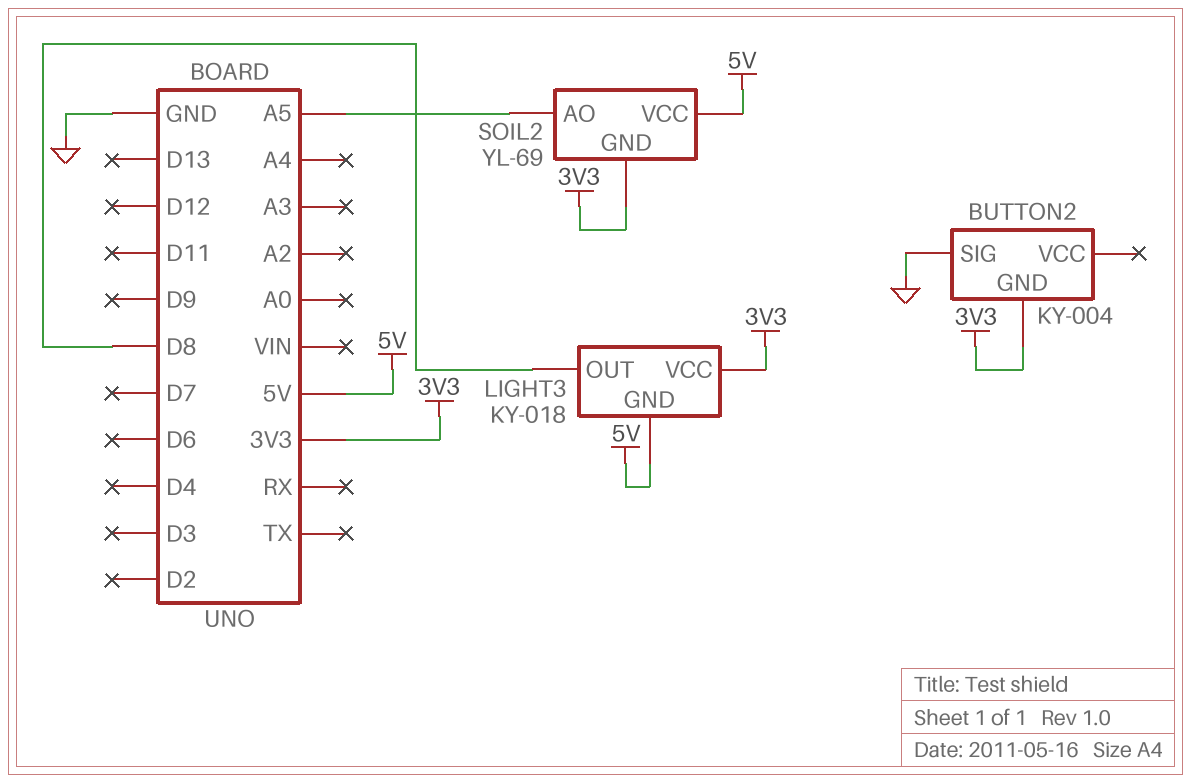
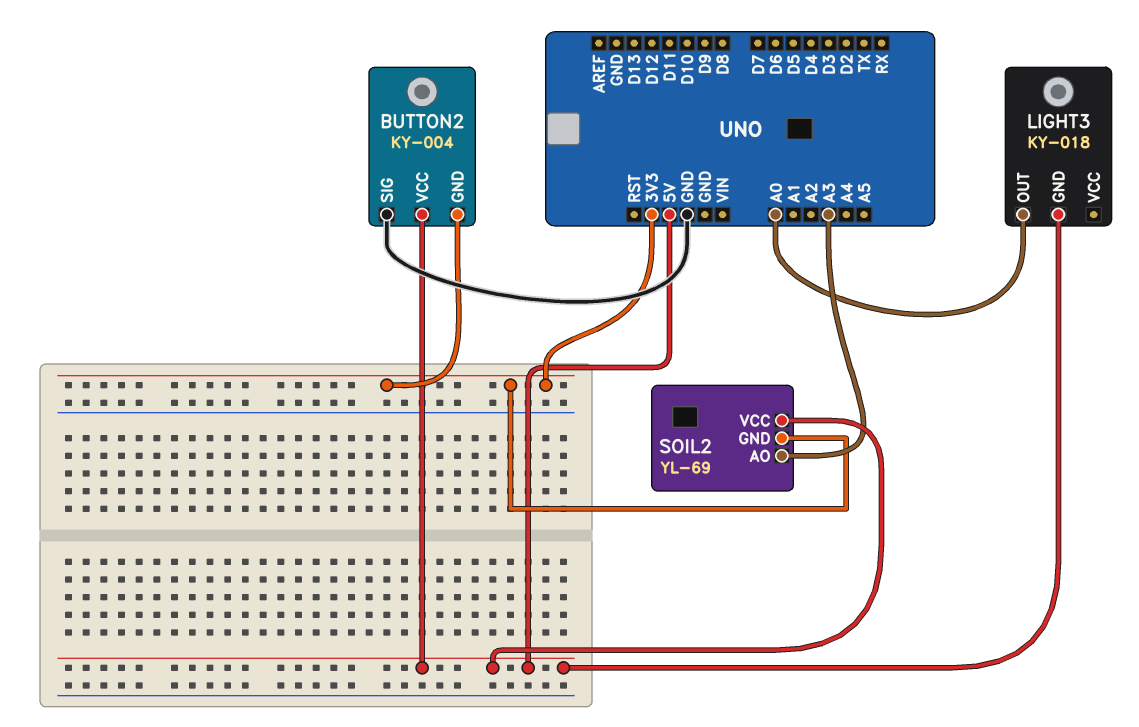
BUTTON2 pin VCC: none -> 5V
LIGHT3 pin OUT: D8 -> A0
LIGHT3 pin VCC: 3V3 -> none
SOIL2 pin AO: A5 -> A3

